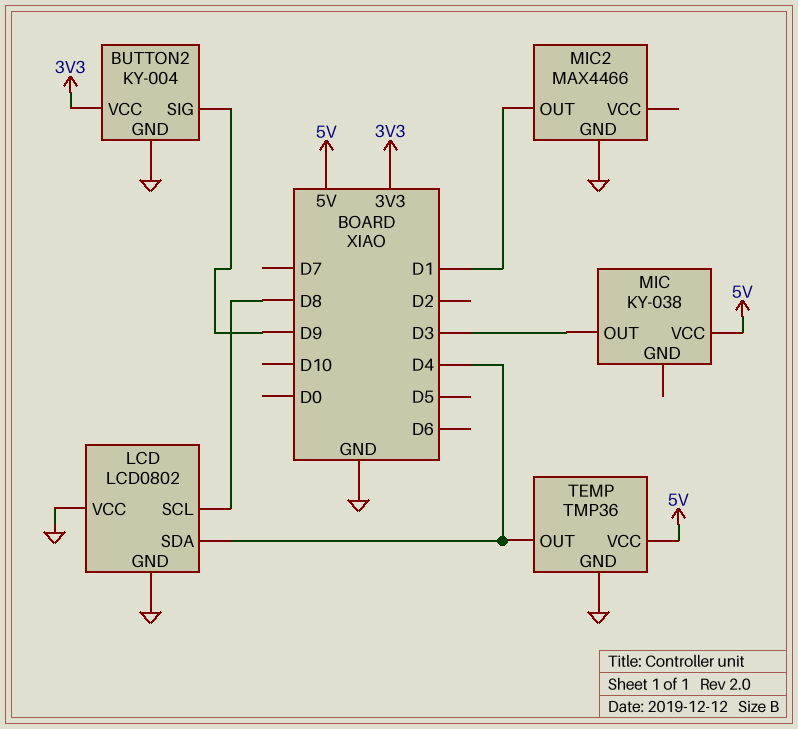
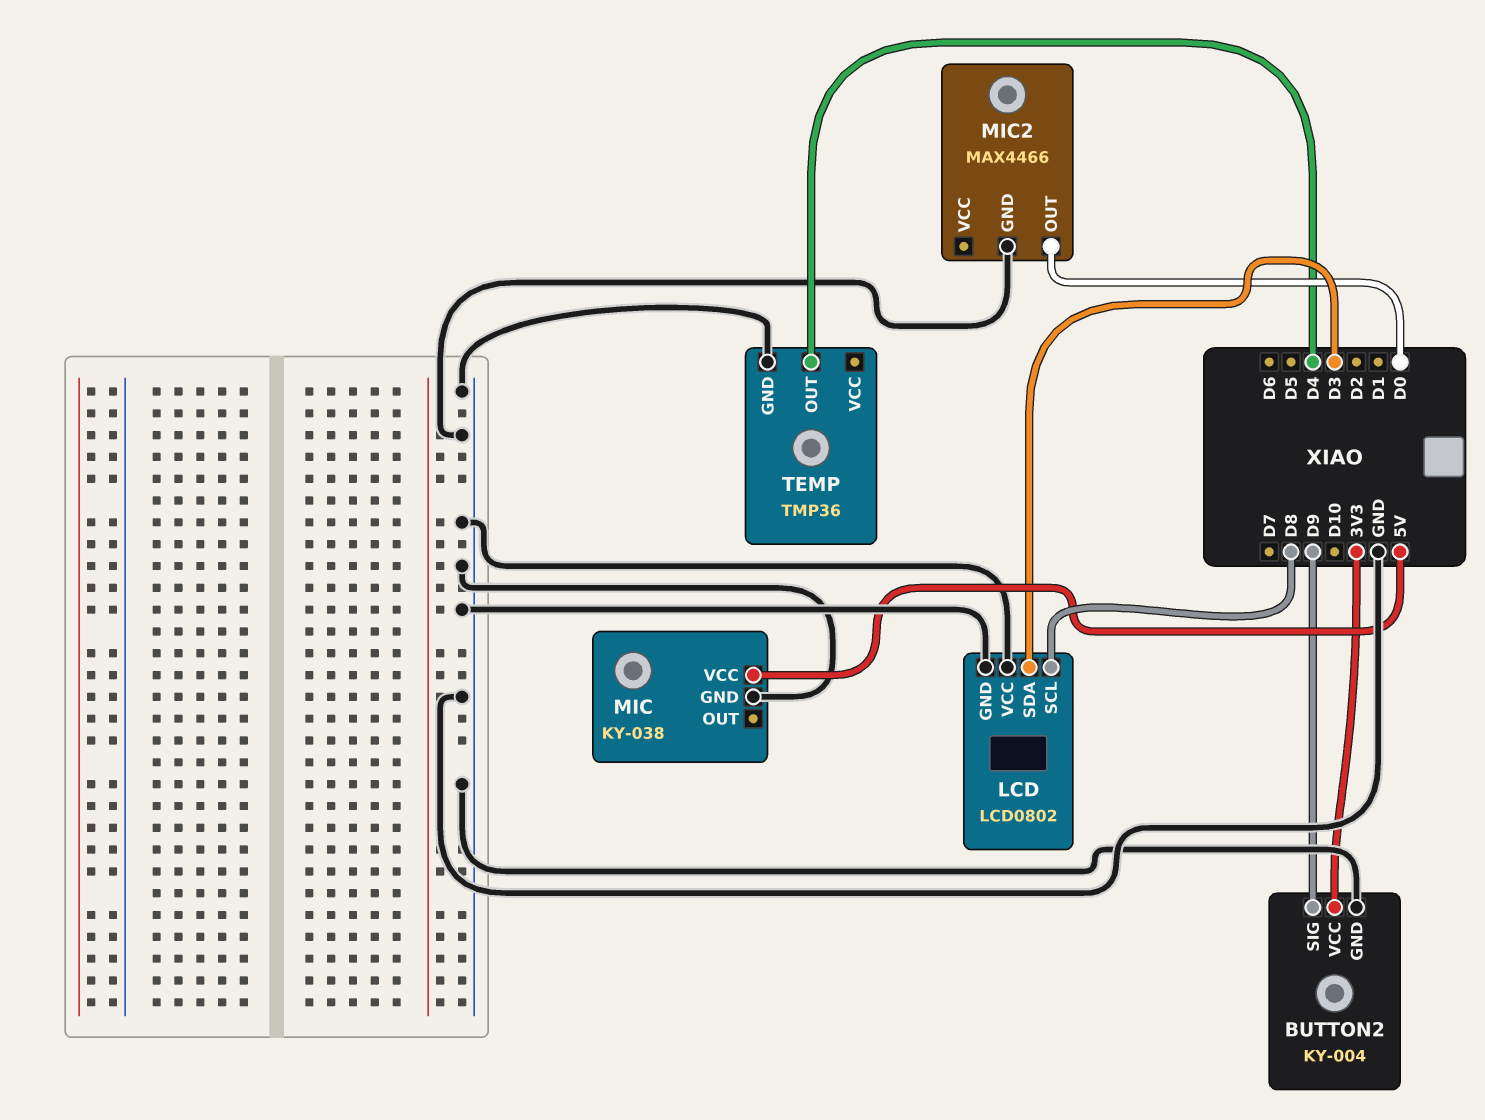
LCD pin SDA: D4 -> D3
MIC pin GND: none -> GND
MIC pin OUT: D3 -> none
MIC2 pin OUT: D1 -> D0
TEMP pin VCC: 5V -> none

